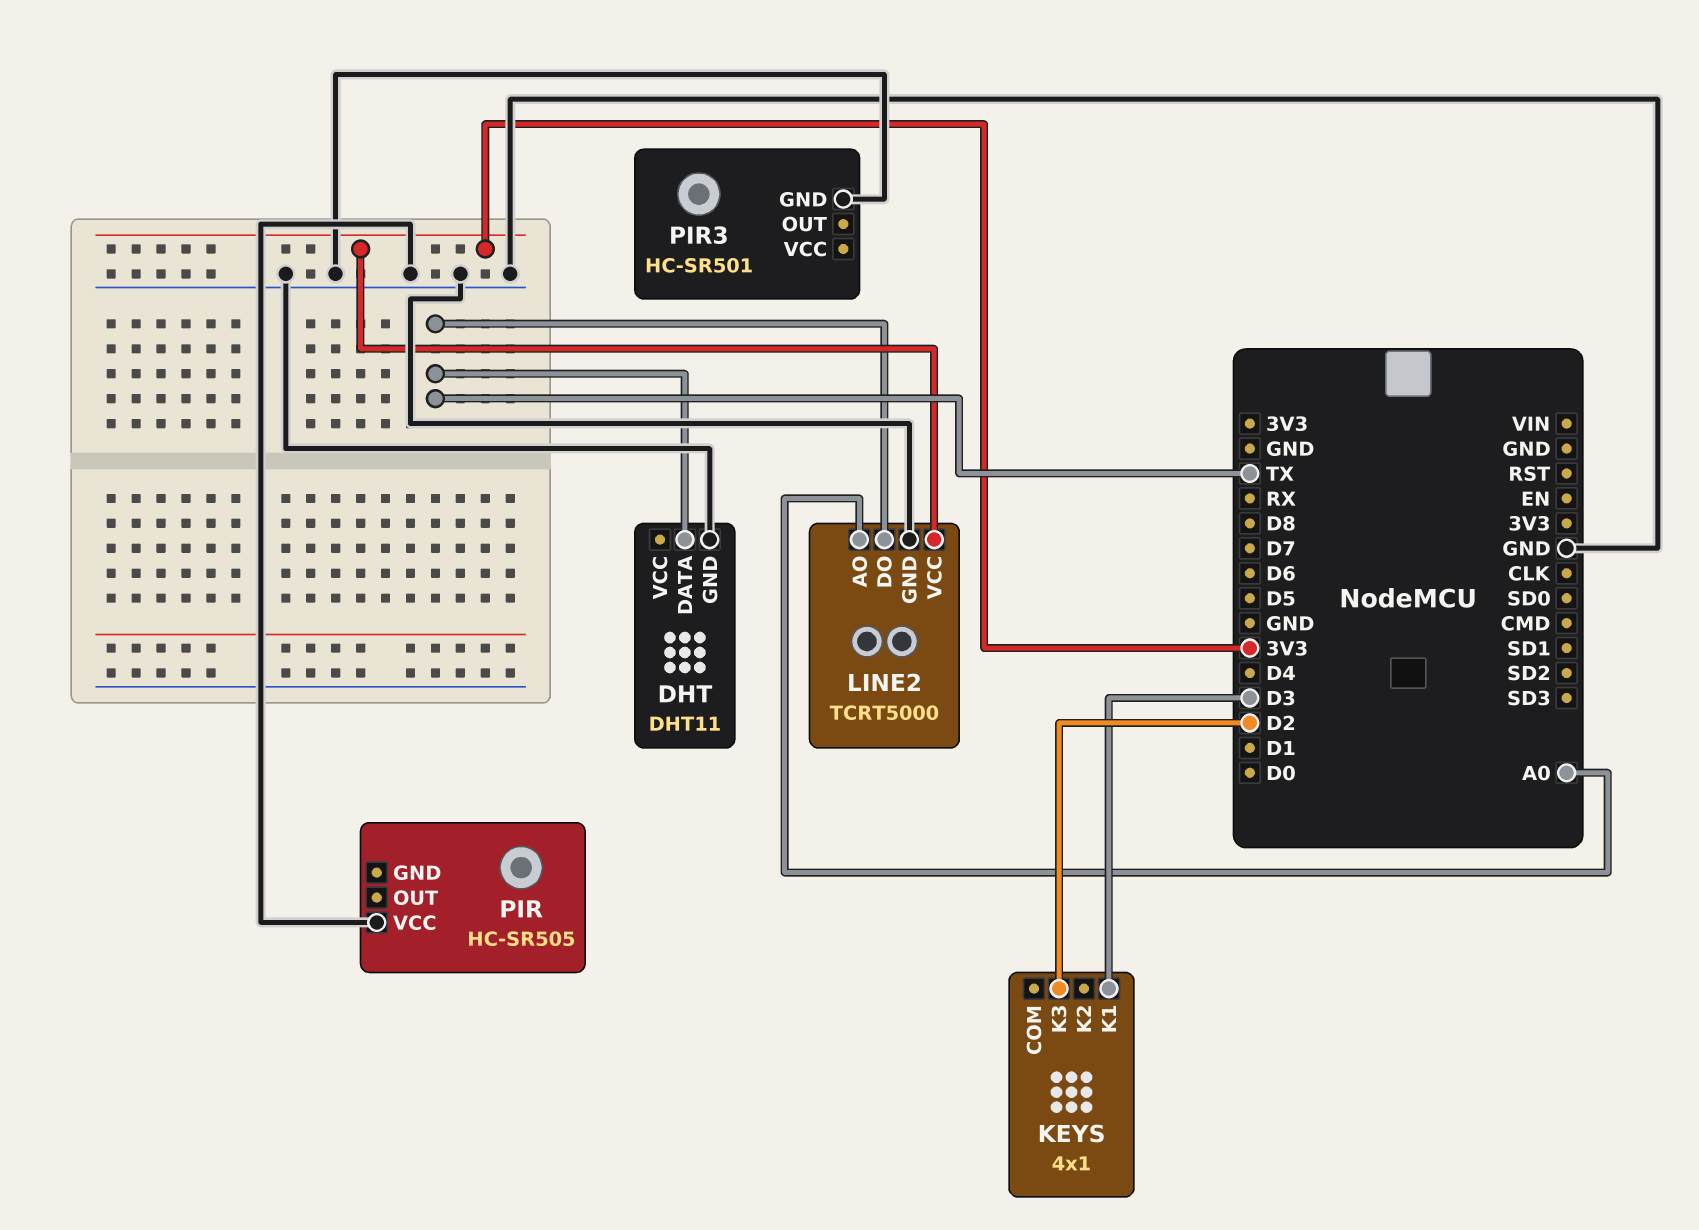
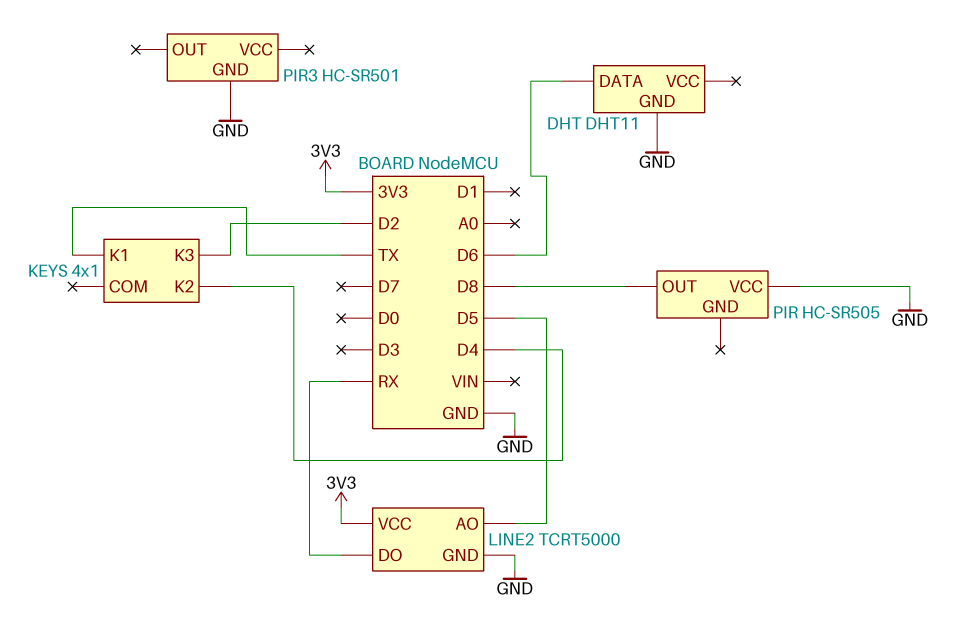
DHT pin DATA: TX -> D6
KEYS pin K1: D3 -> TX
KEYS pin K2: none -> D4
LINE2 pin AO: A0 -> D5
LINE2 pin DO: TX -> RX
PIR pin OUT: none -> D8

